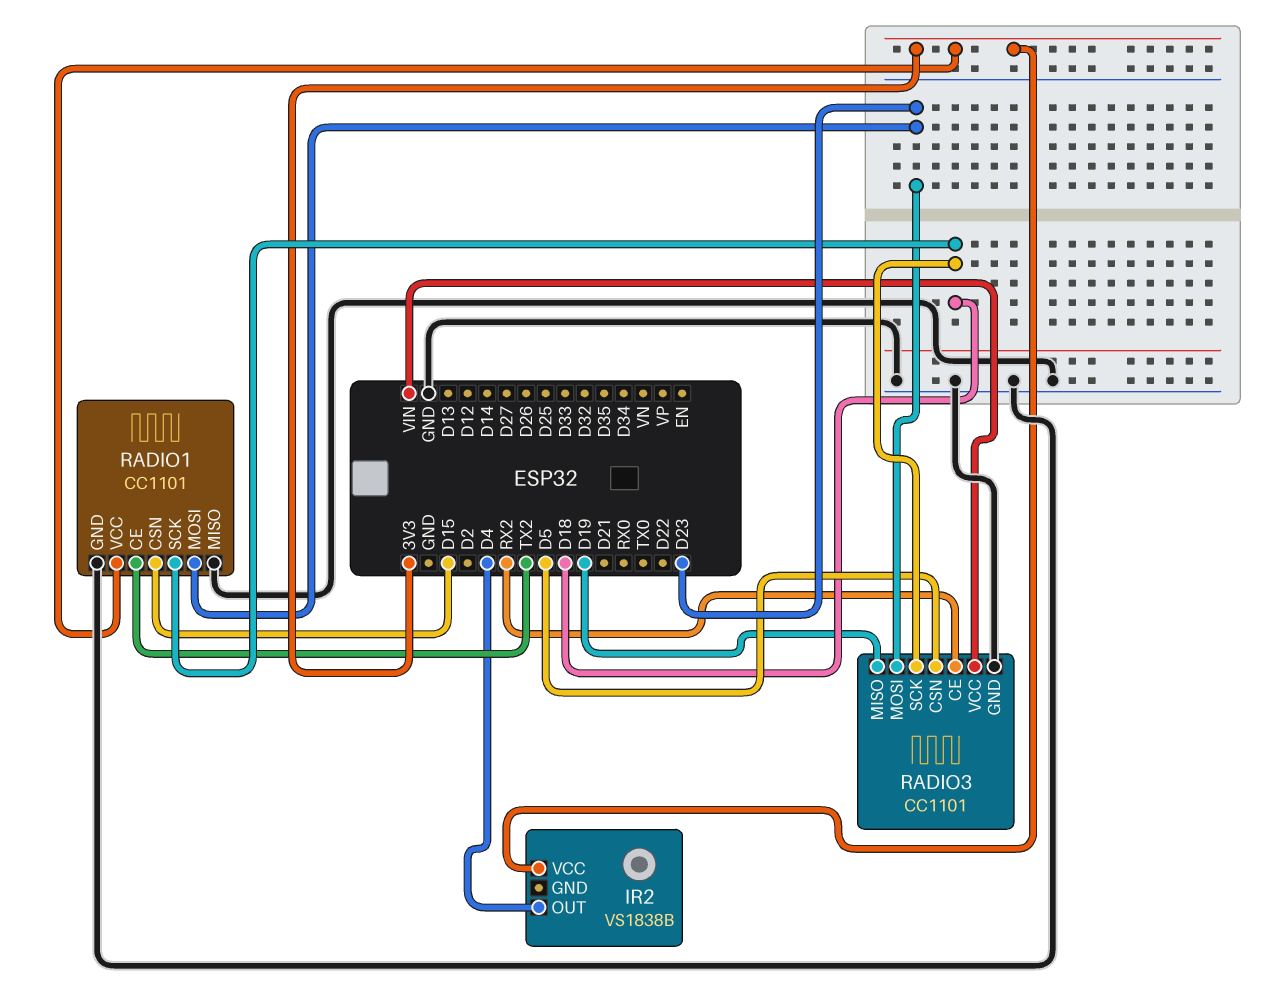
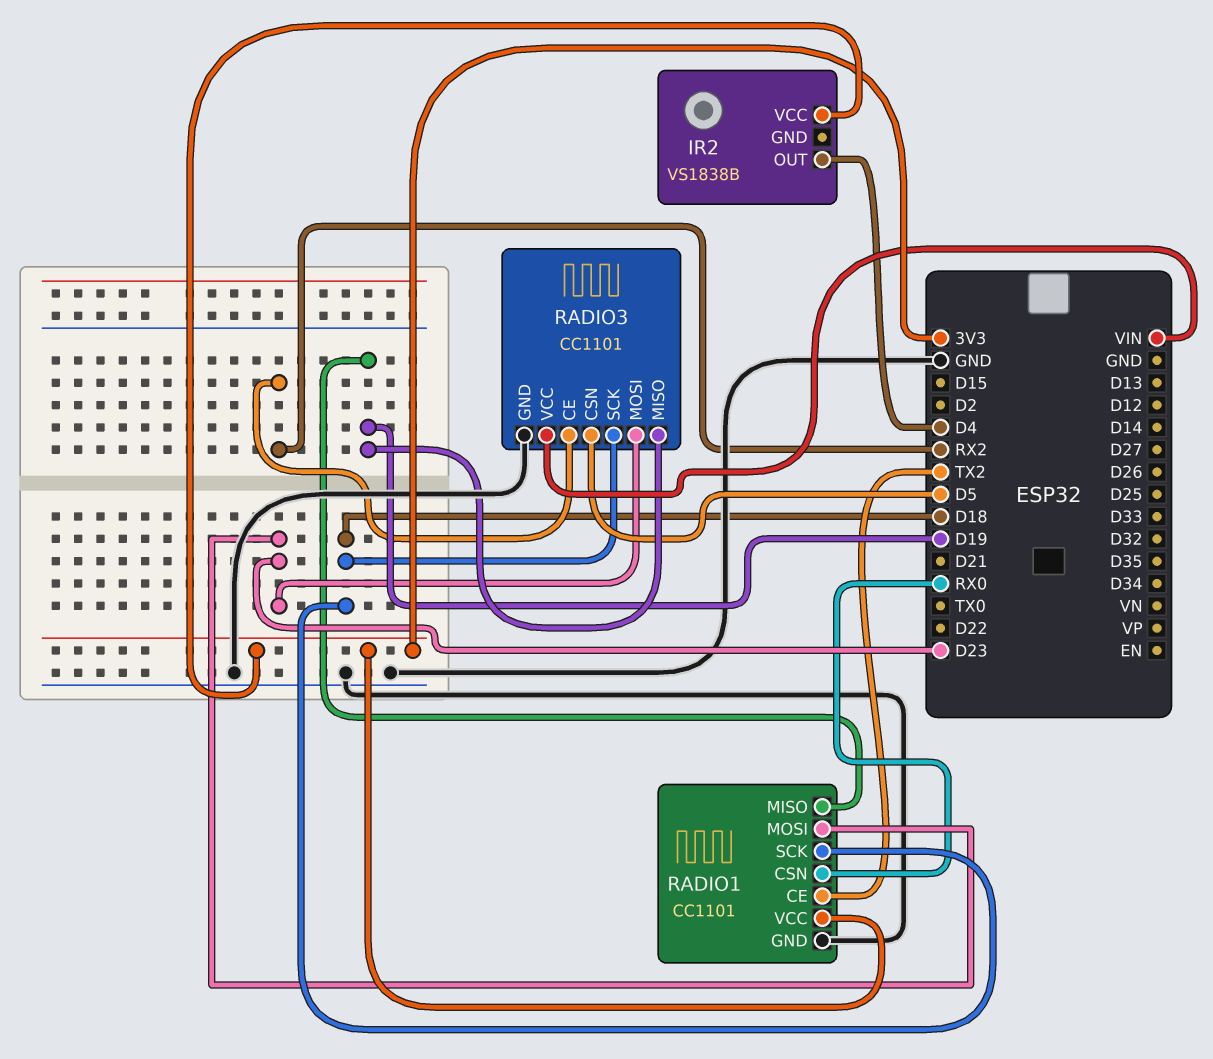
RADIO1 pin CSN: D15 -> RX0
RADIO1 pin MISO: GND -> D19

